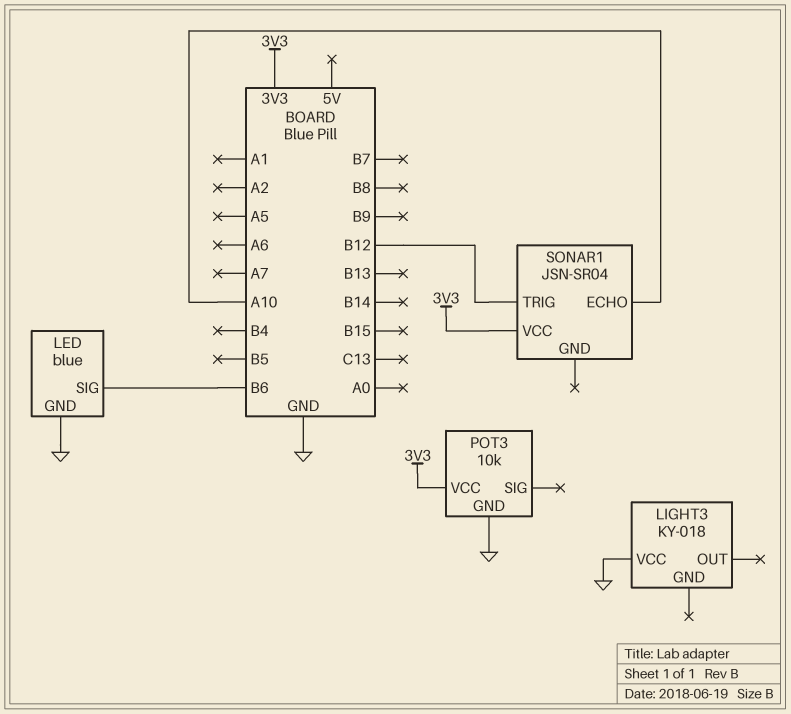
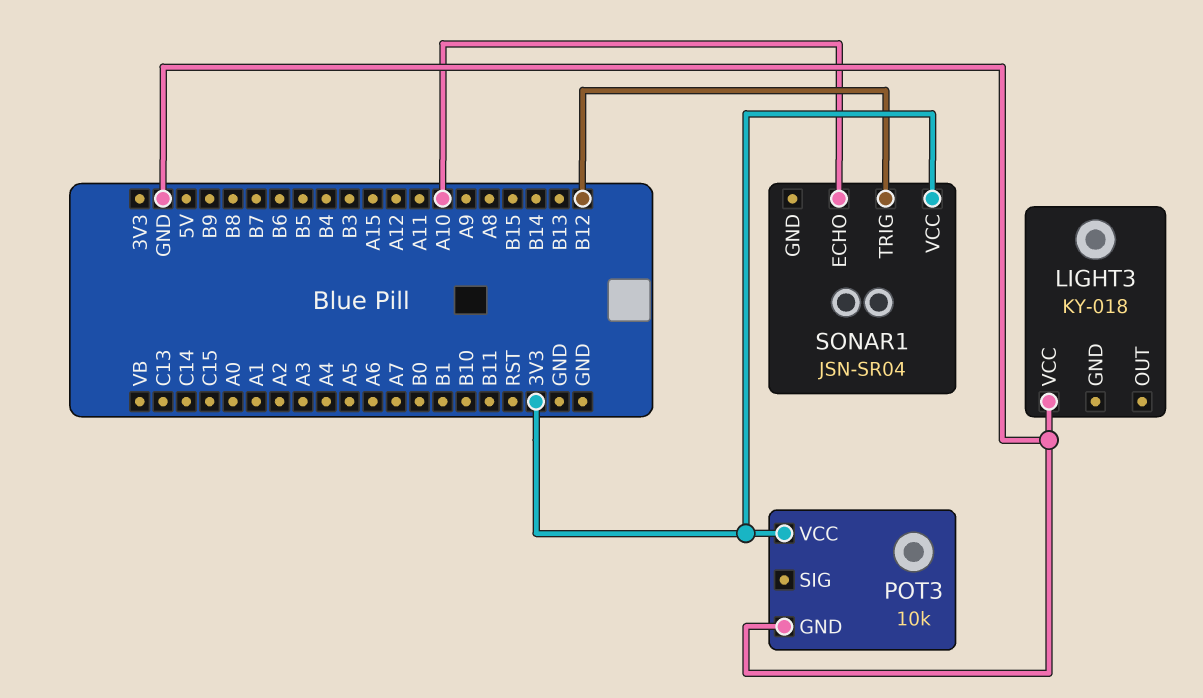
LED: blue -> none
LED pin GND: GND -> none
LED pin SIG: B6 -> none

